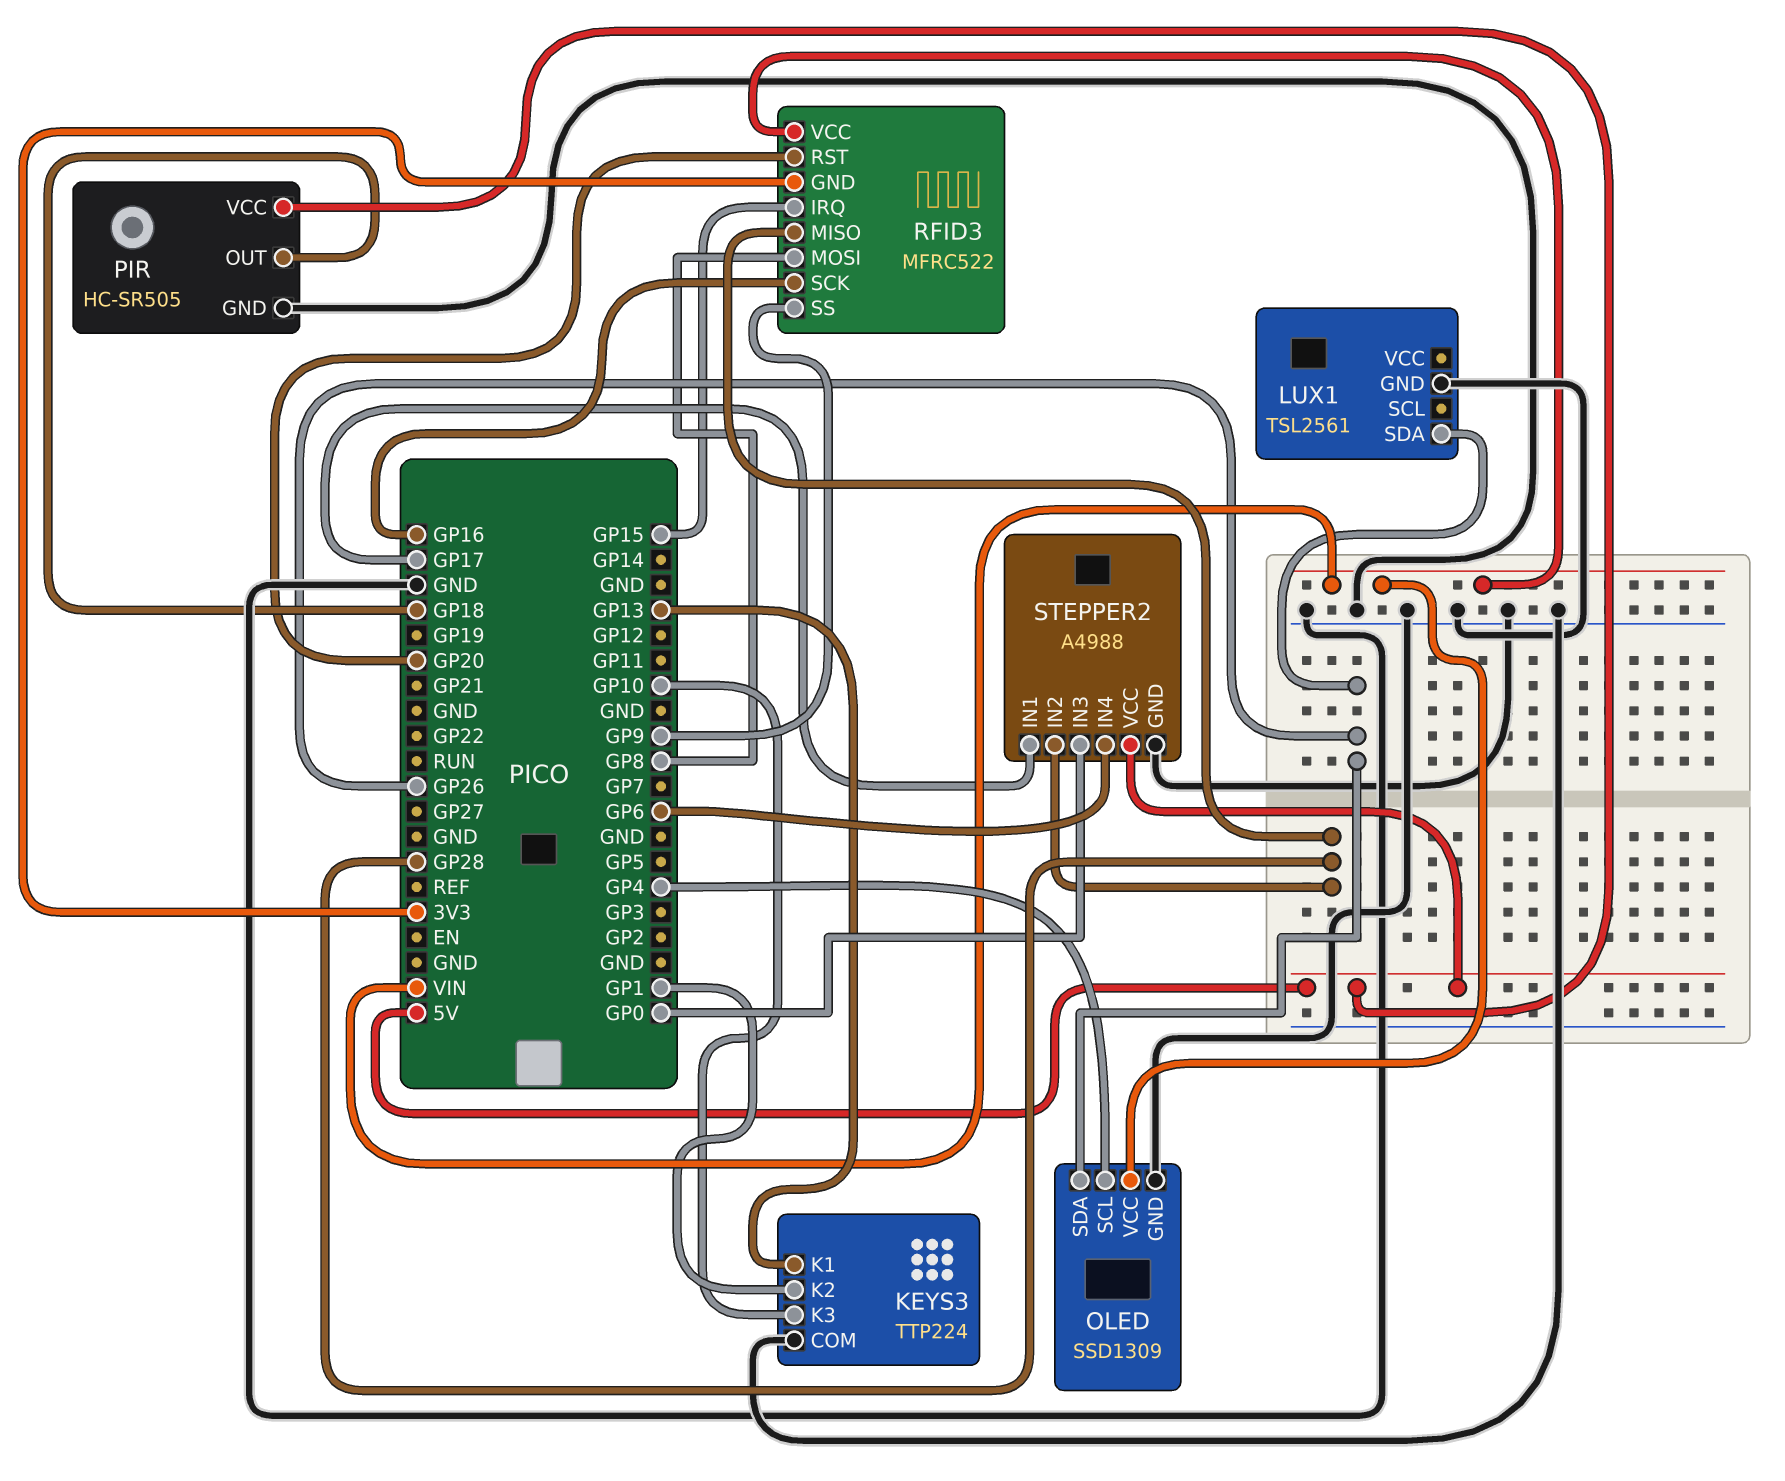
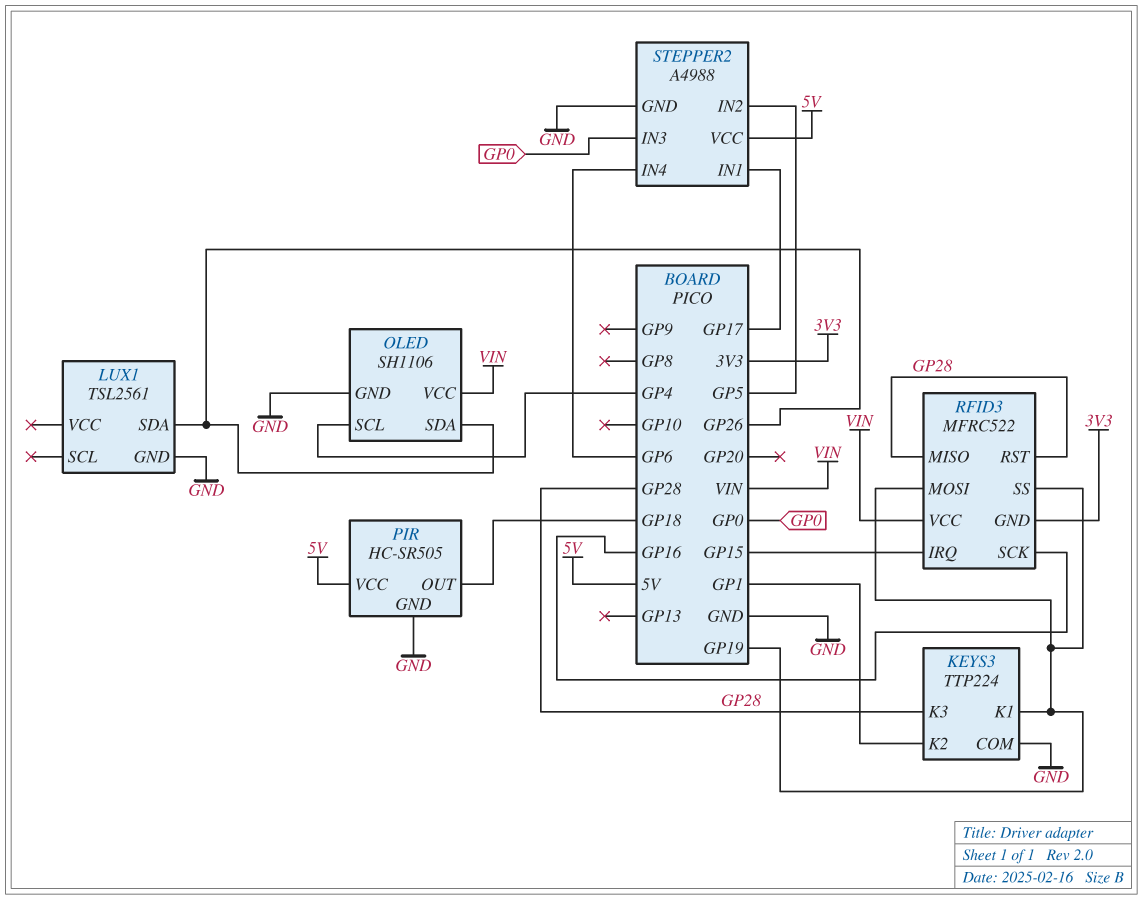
KEYS3 pin K1: GP13 -> GP19
KEYS3 pin K3: GP10 -> GP28
OLED: SSD1309 -> SH1106
RFID3 pin MOSI: GP8 -> GP19
RFID3 pin RST: GP20 -> GP28
RFID3 pin SS: GP9 -> GP19
STEPPER2 pin IN2: GP28 -> GP5

